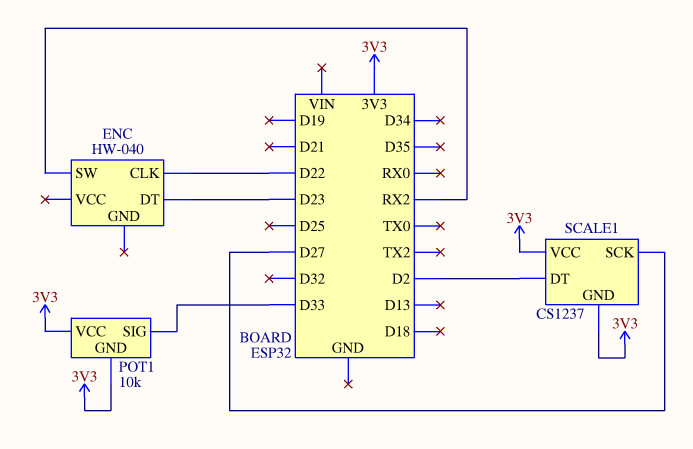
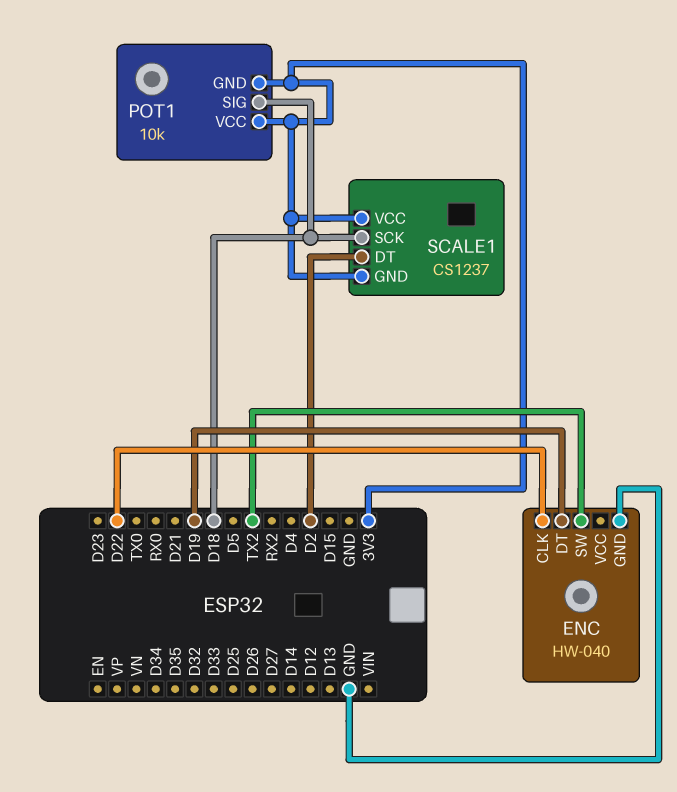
ENC pin DT: D23 -> D19
ENC pin GND: none -> GND
ENC pin SW: RX2 -> TX2
POT1 pin SIG: D33 -> D18
SCALE1 pin SCK: D27 -> D18

